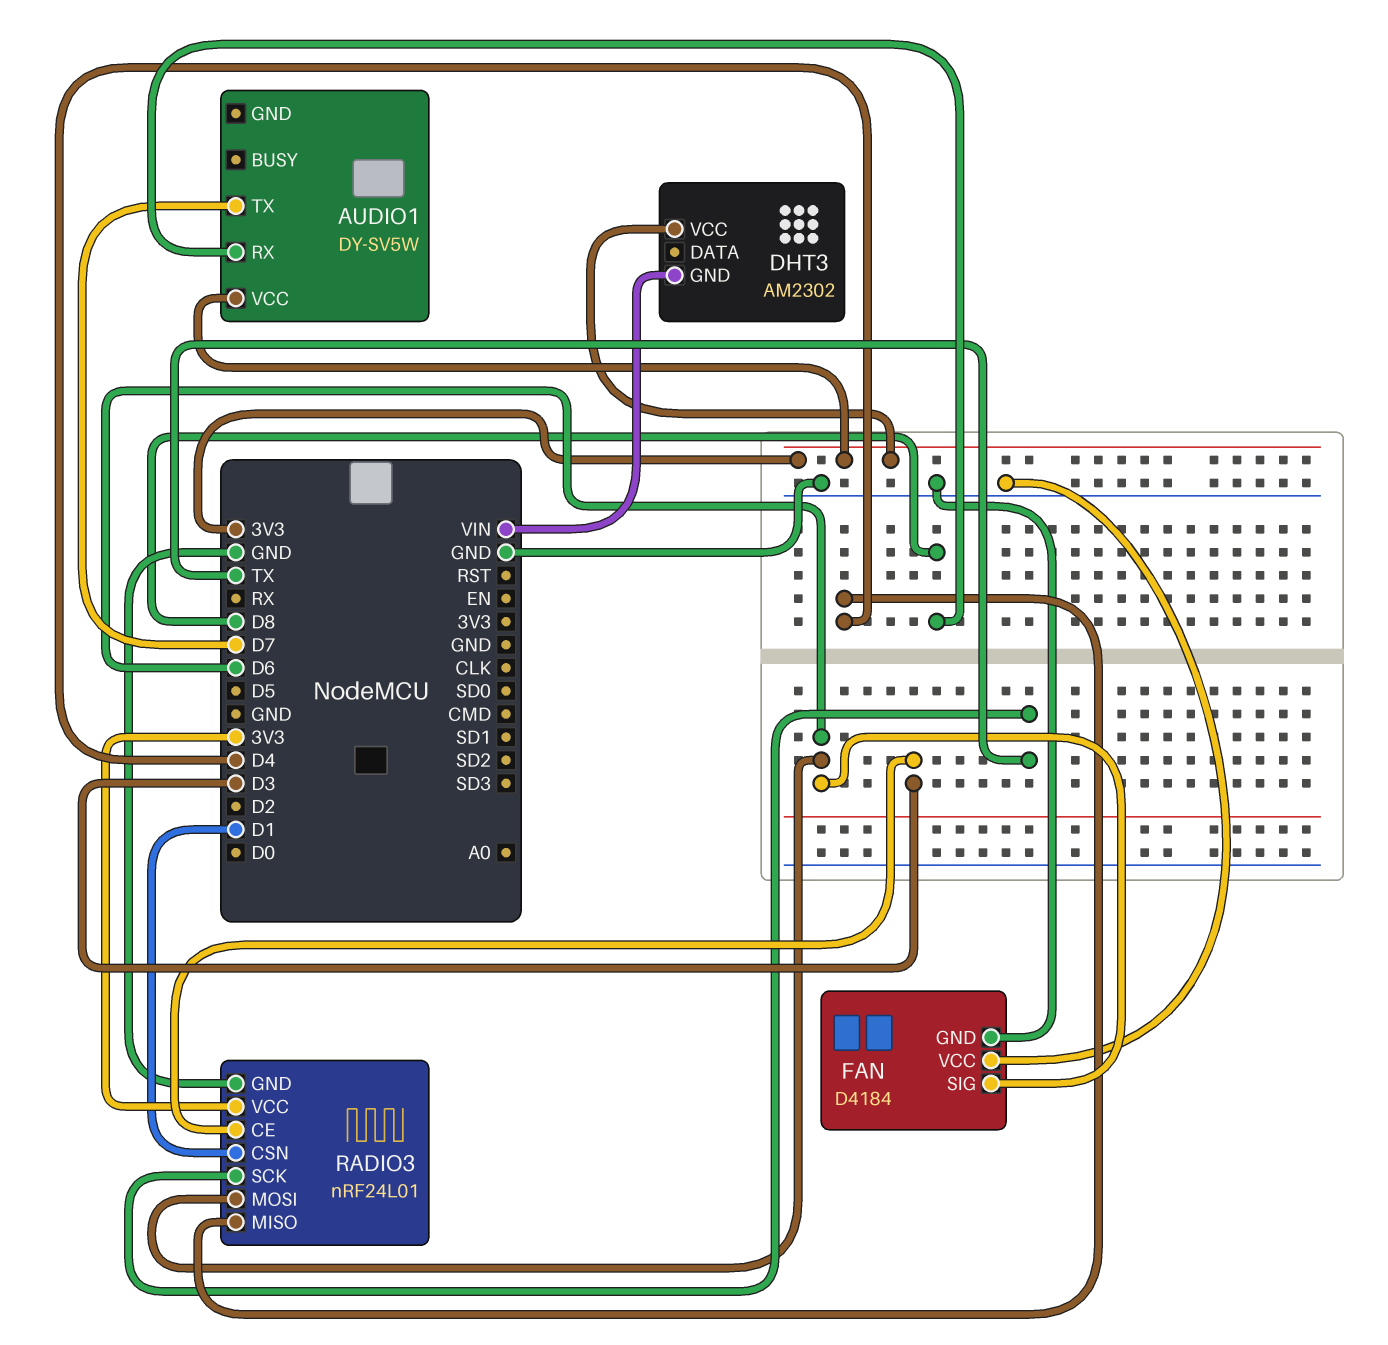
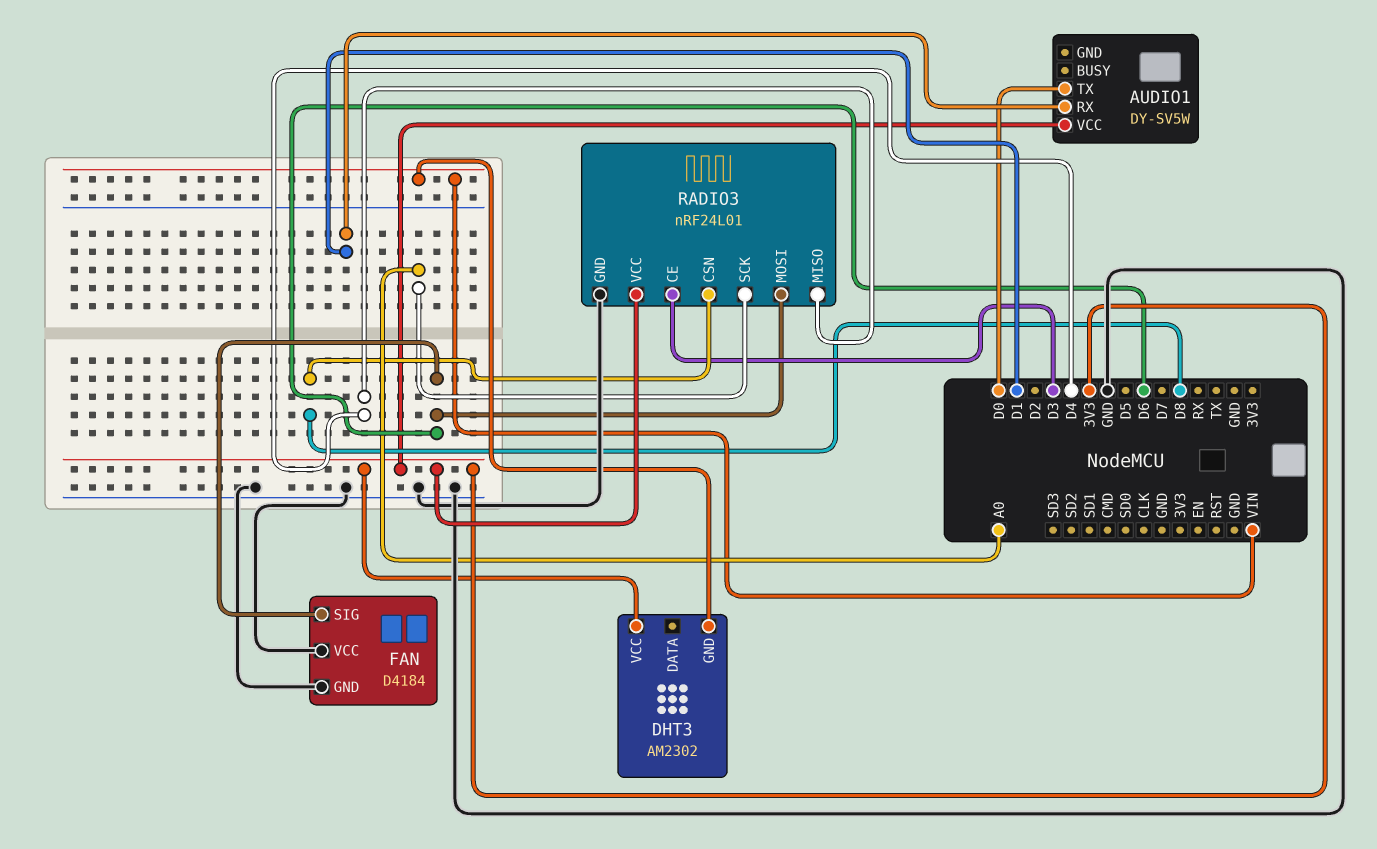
AUDIO1 pin RX: D8 -> D1
AUDIO1 pin TX: D7 -> D0
RADIO3 pin CSN: D1 -> D8
RADIO3 pin SCK: TX -> A0

